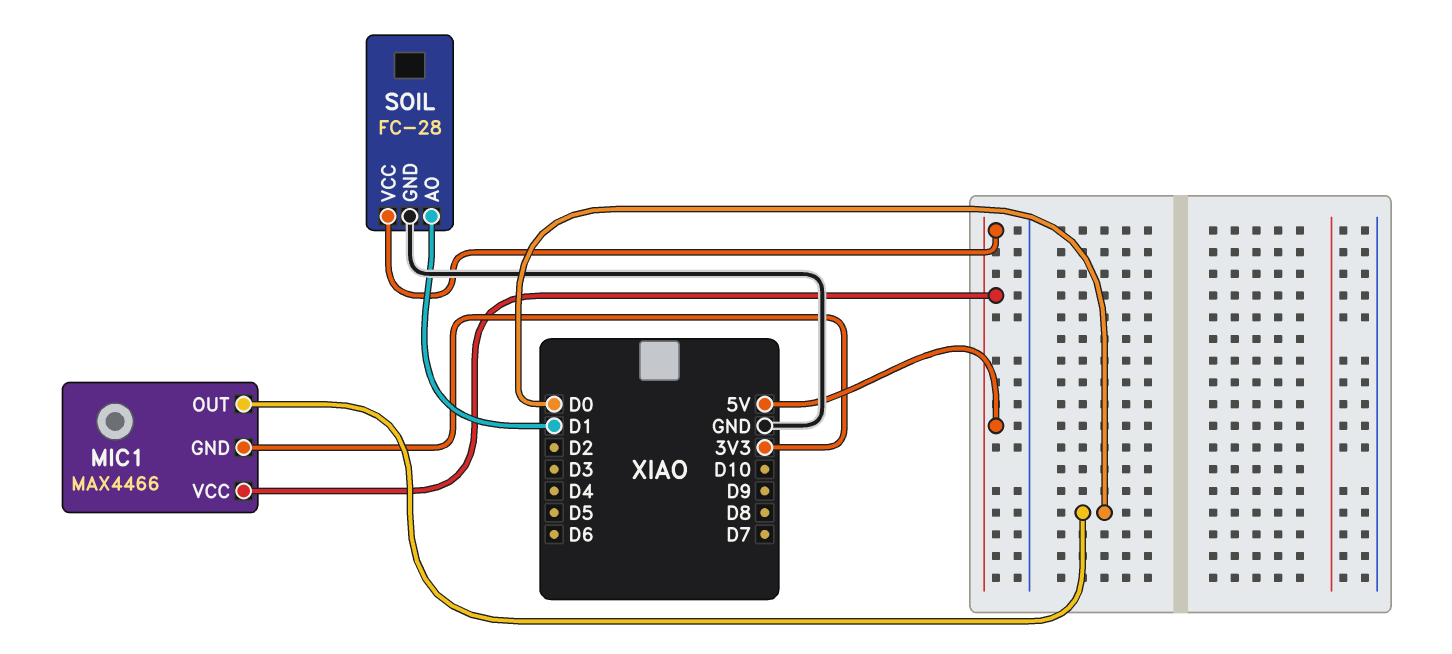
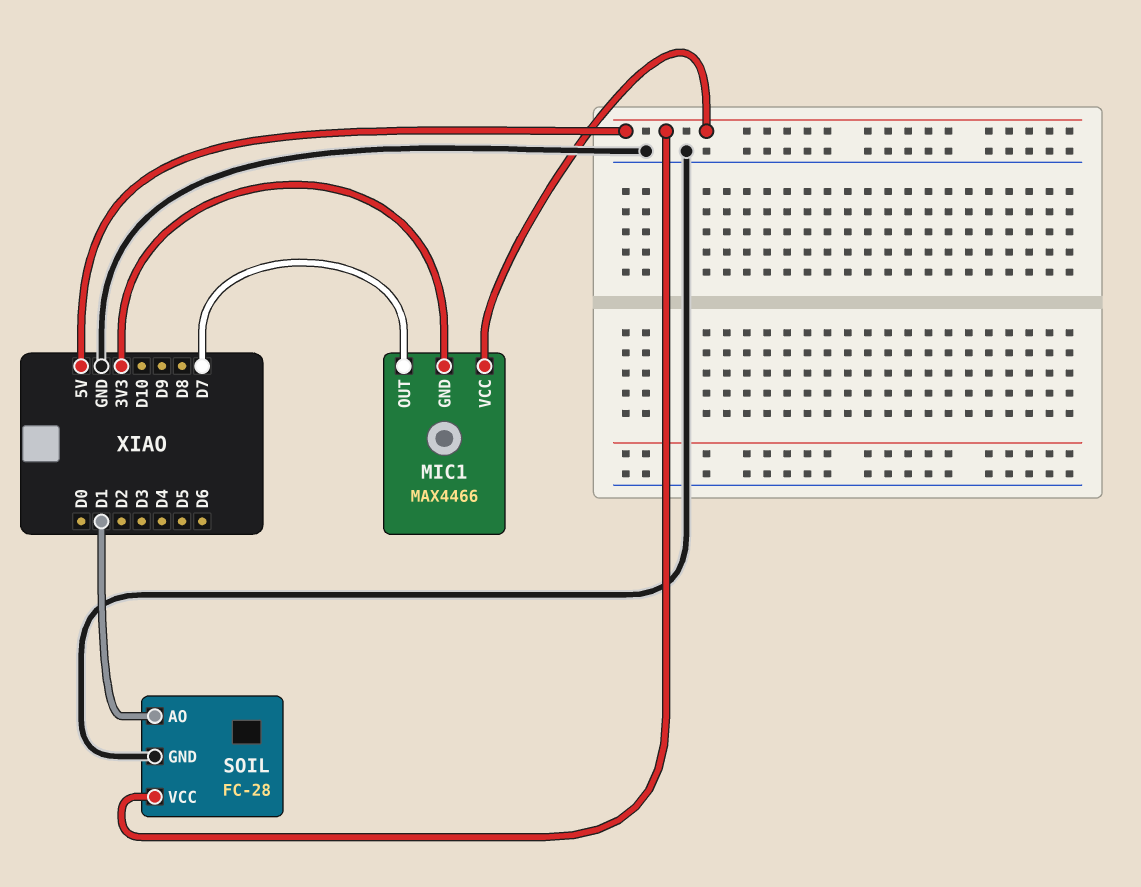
MIC1 pin OUT: D0 -> D7

